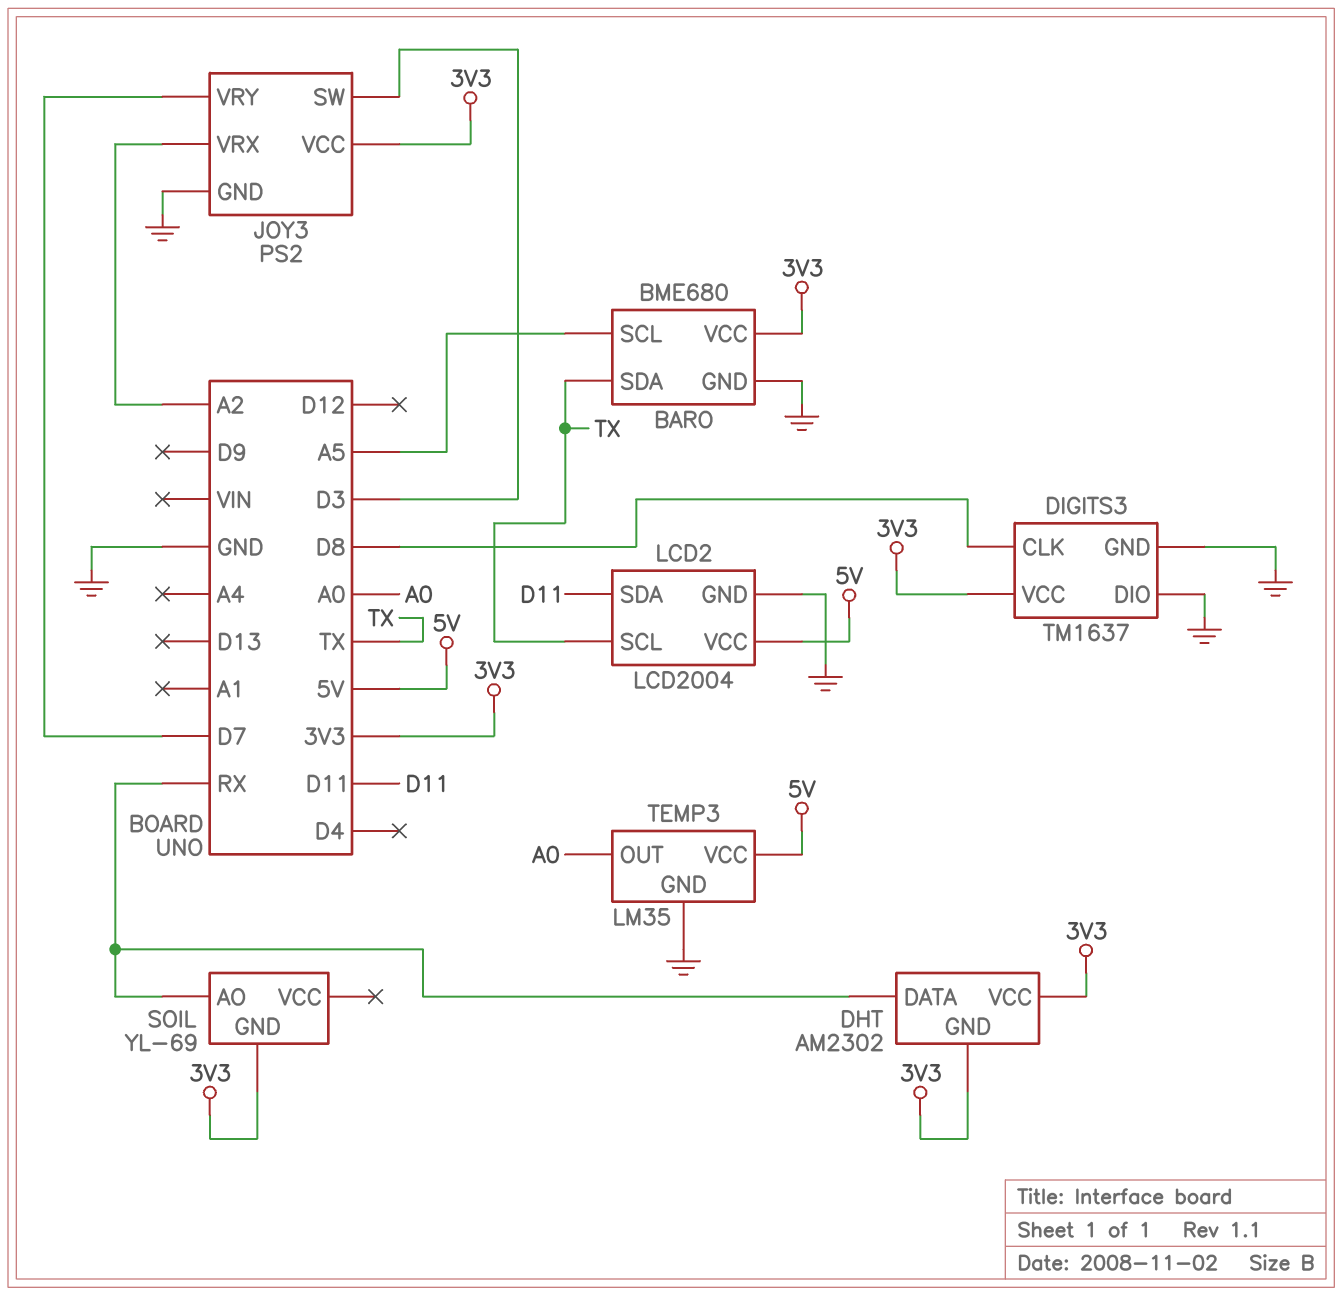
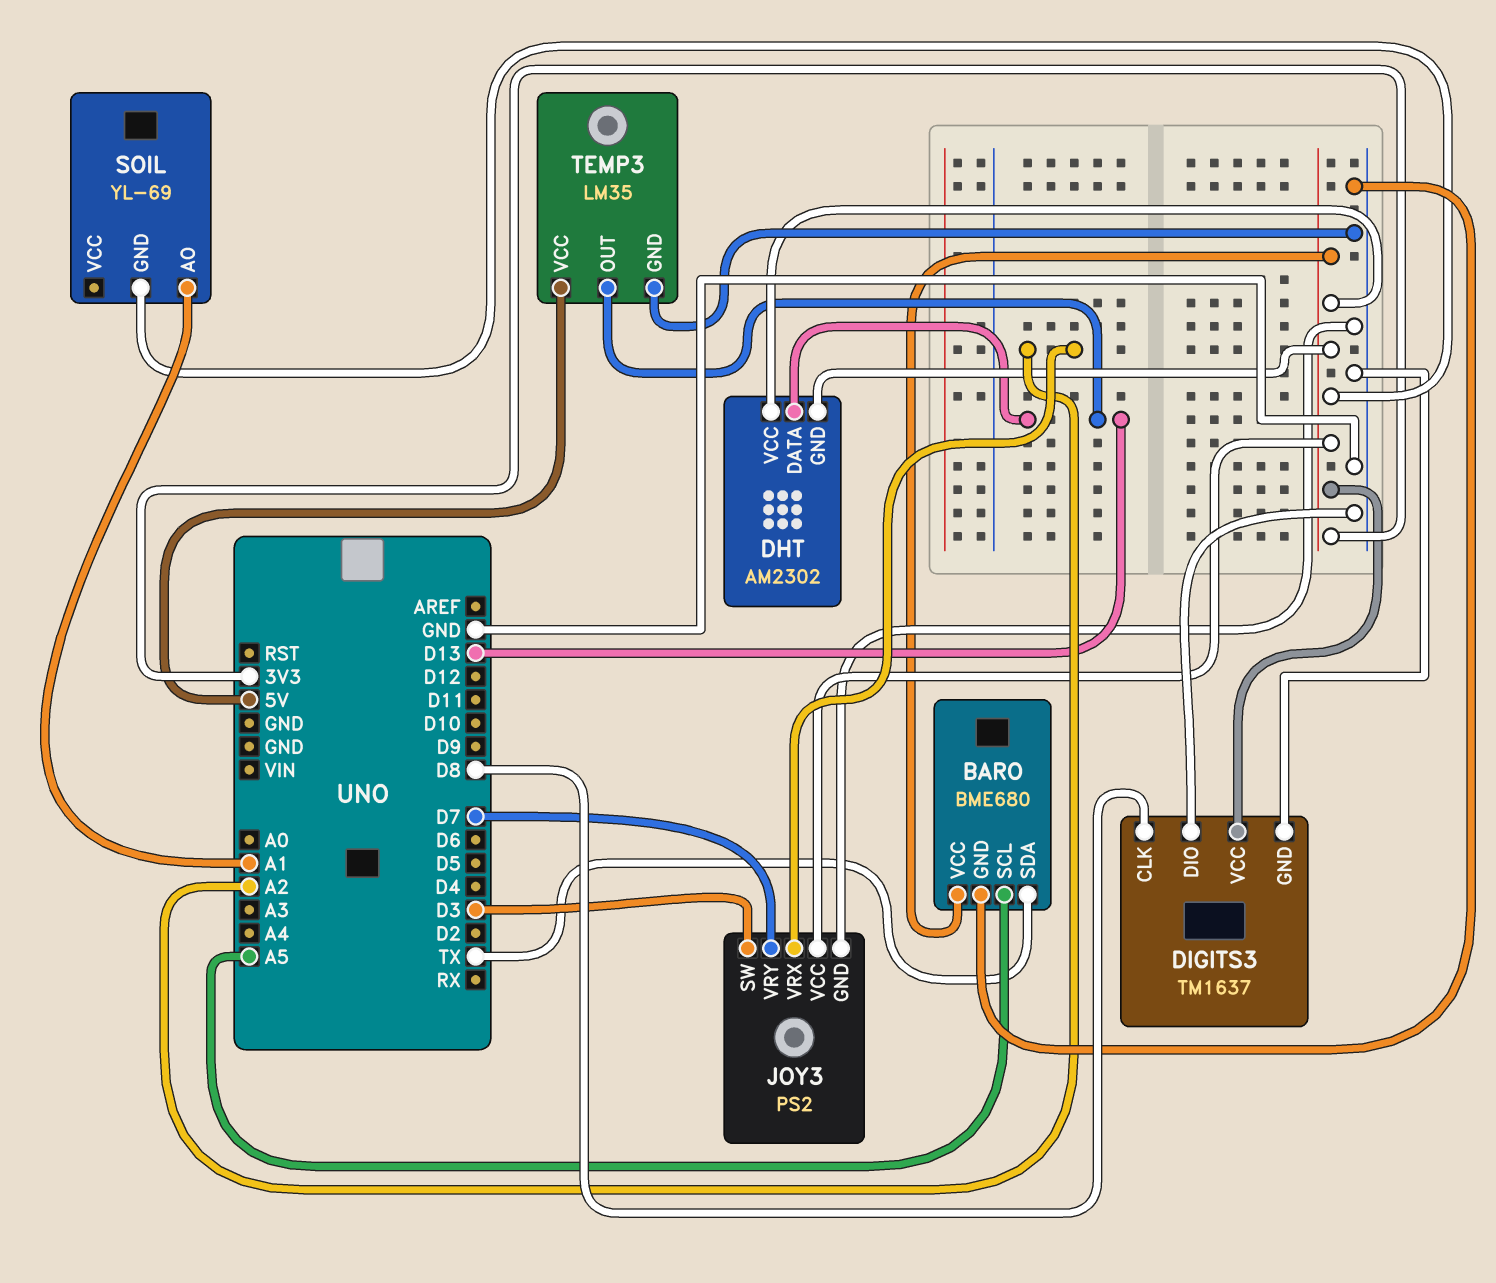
DHT pin DATA: RX -> D13
LCD2: LCD2004 -> none
LCD2 pin GND: GND -> none
LCD2 pin SCL: TX -> none
LCD2 pin SDA: D11 -> none
LCD2 pin VCC: 5V -> none
SOIL pin AO: RX -> A1
TEMP3 pin OUT: A0 -> D13

